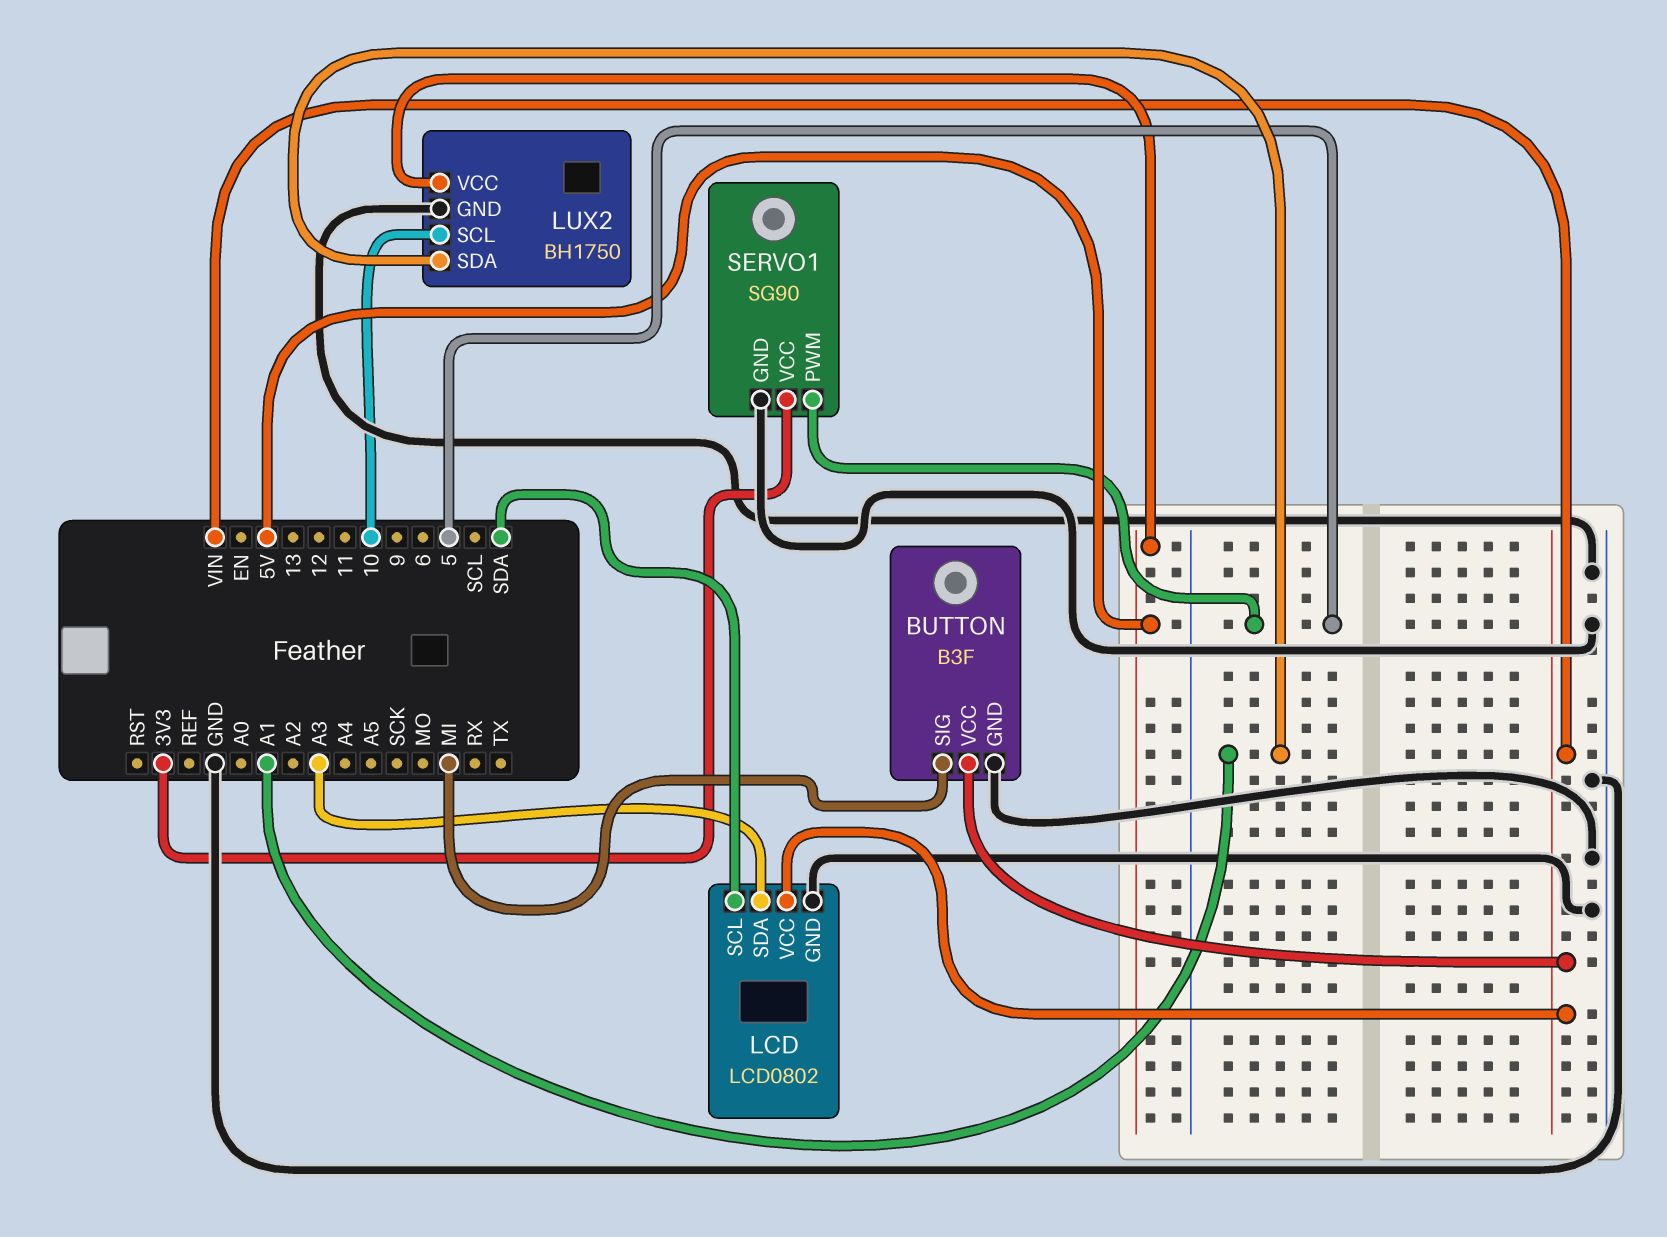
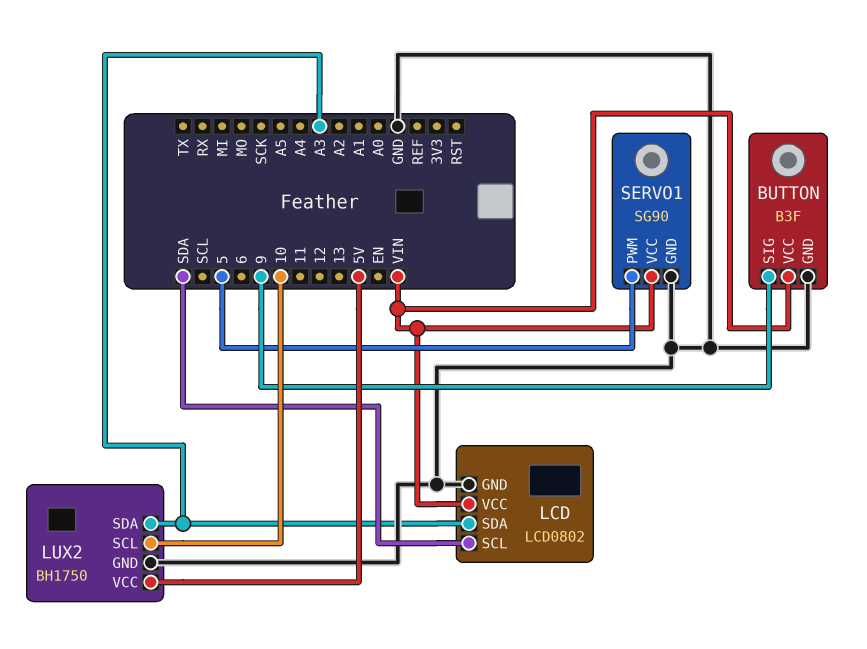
BUTTON pin SIG: MI -> 9
LUX2 pin SDA: A1 -> A3
SERVO1 pin VCC: 3V3 -> VIN

